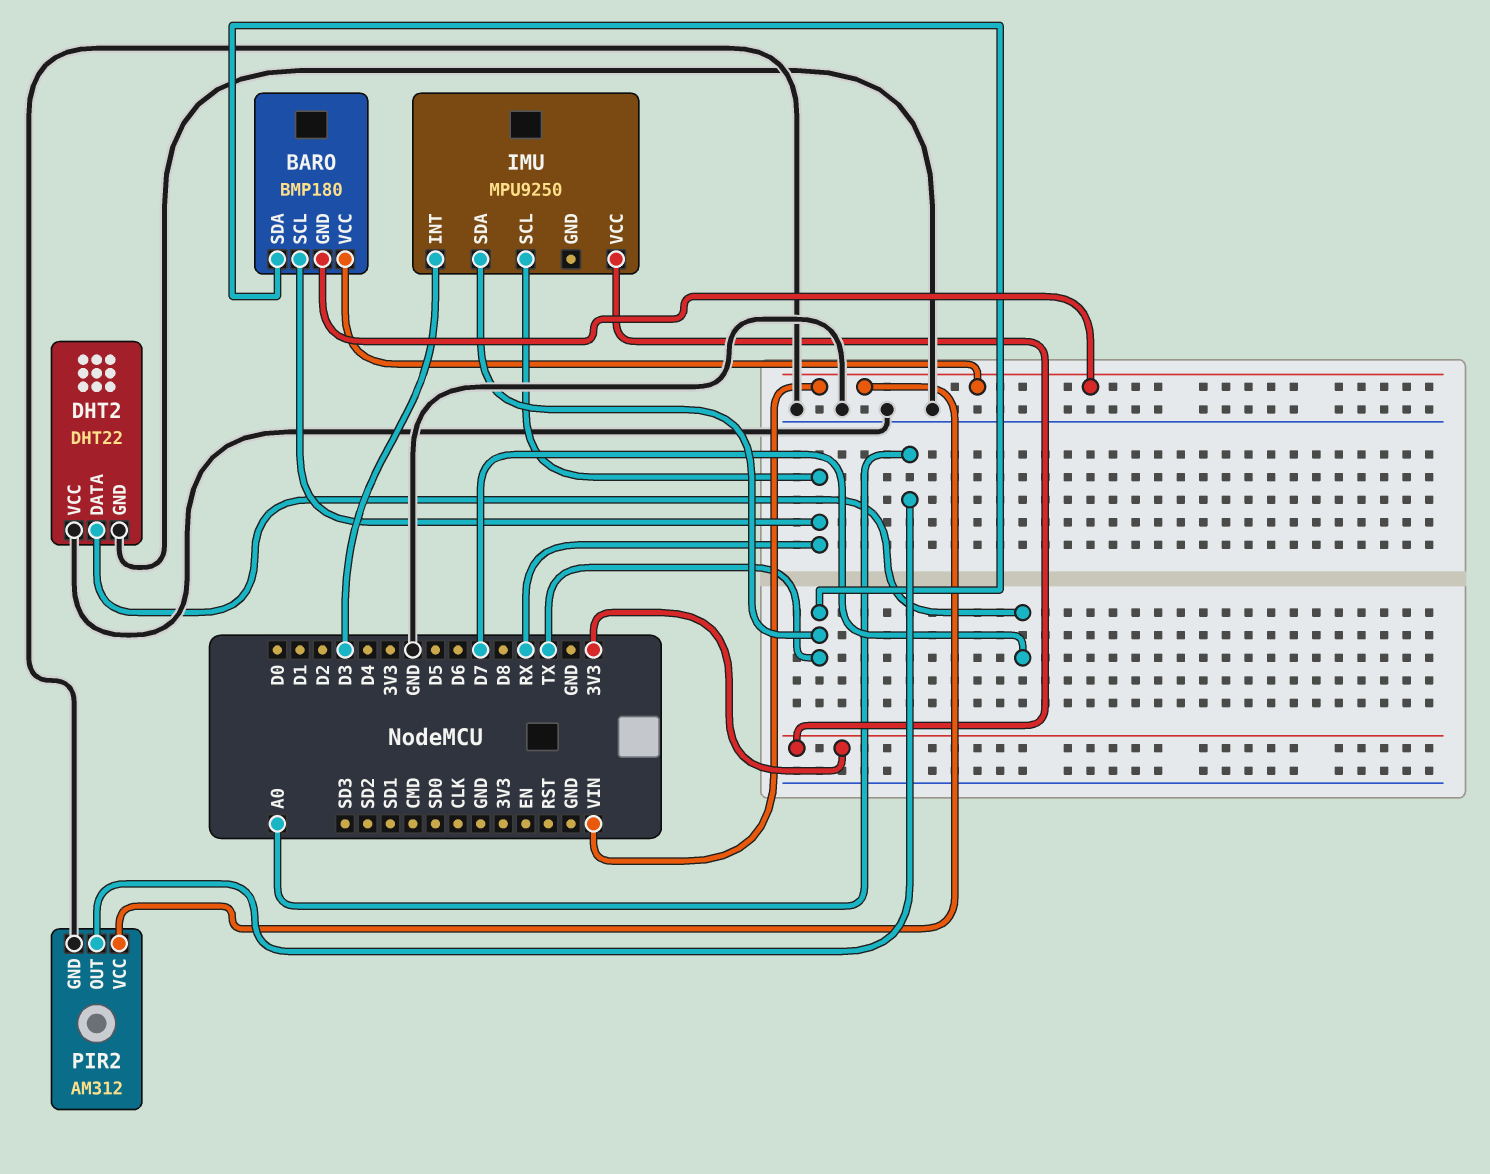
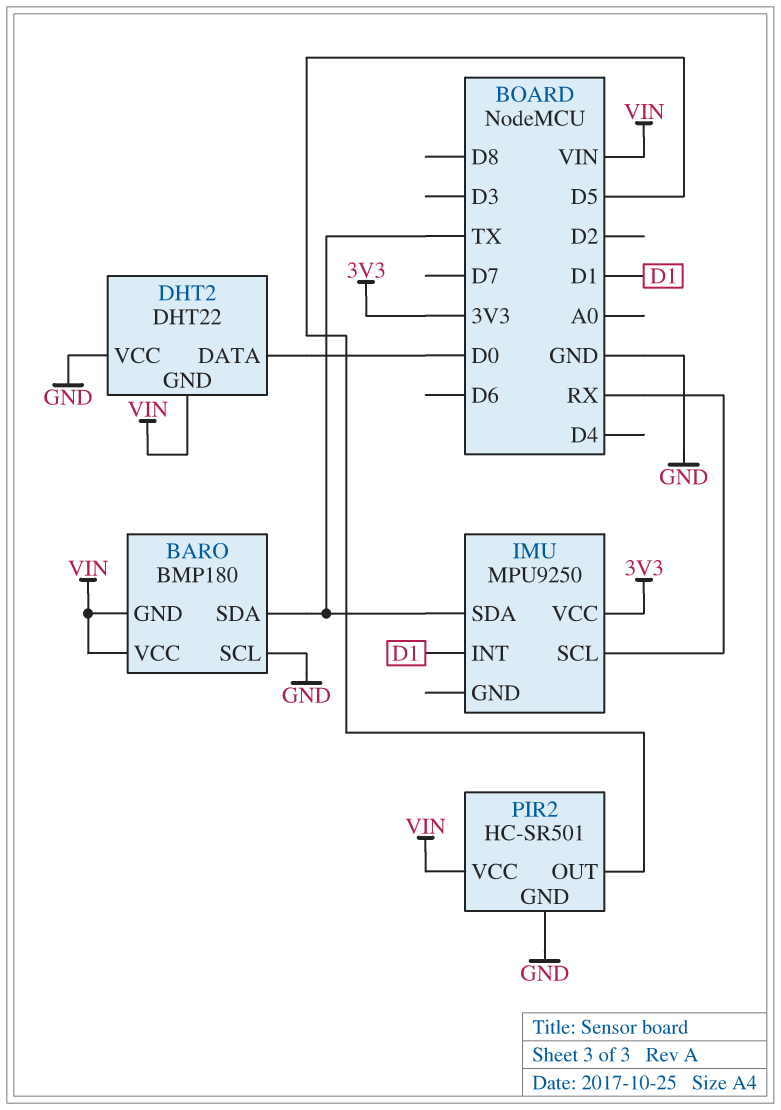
BARO pin SCL: RX -> GND
DHT2 pin DATA: D7 -> D0
DHT2 pin GND: GND -> VIN
IMU pin INT: D3 -> D1
PIR2: AM312 -> HC-SR501
PIR2 pin OUT: A0 -> D5

